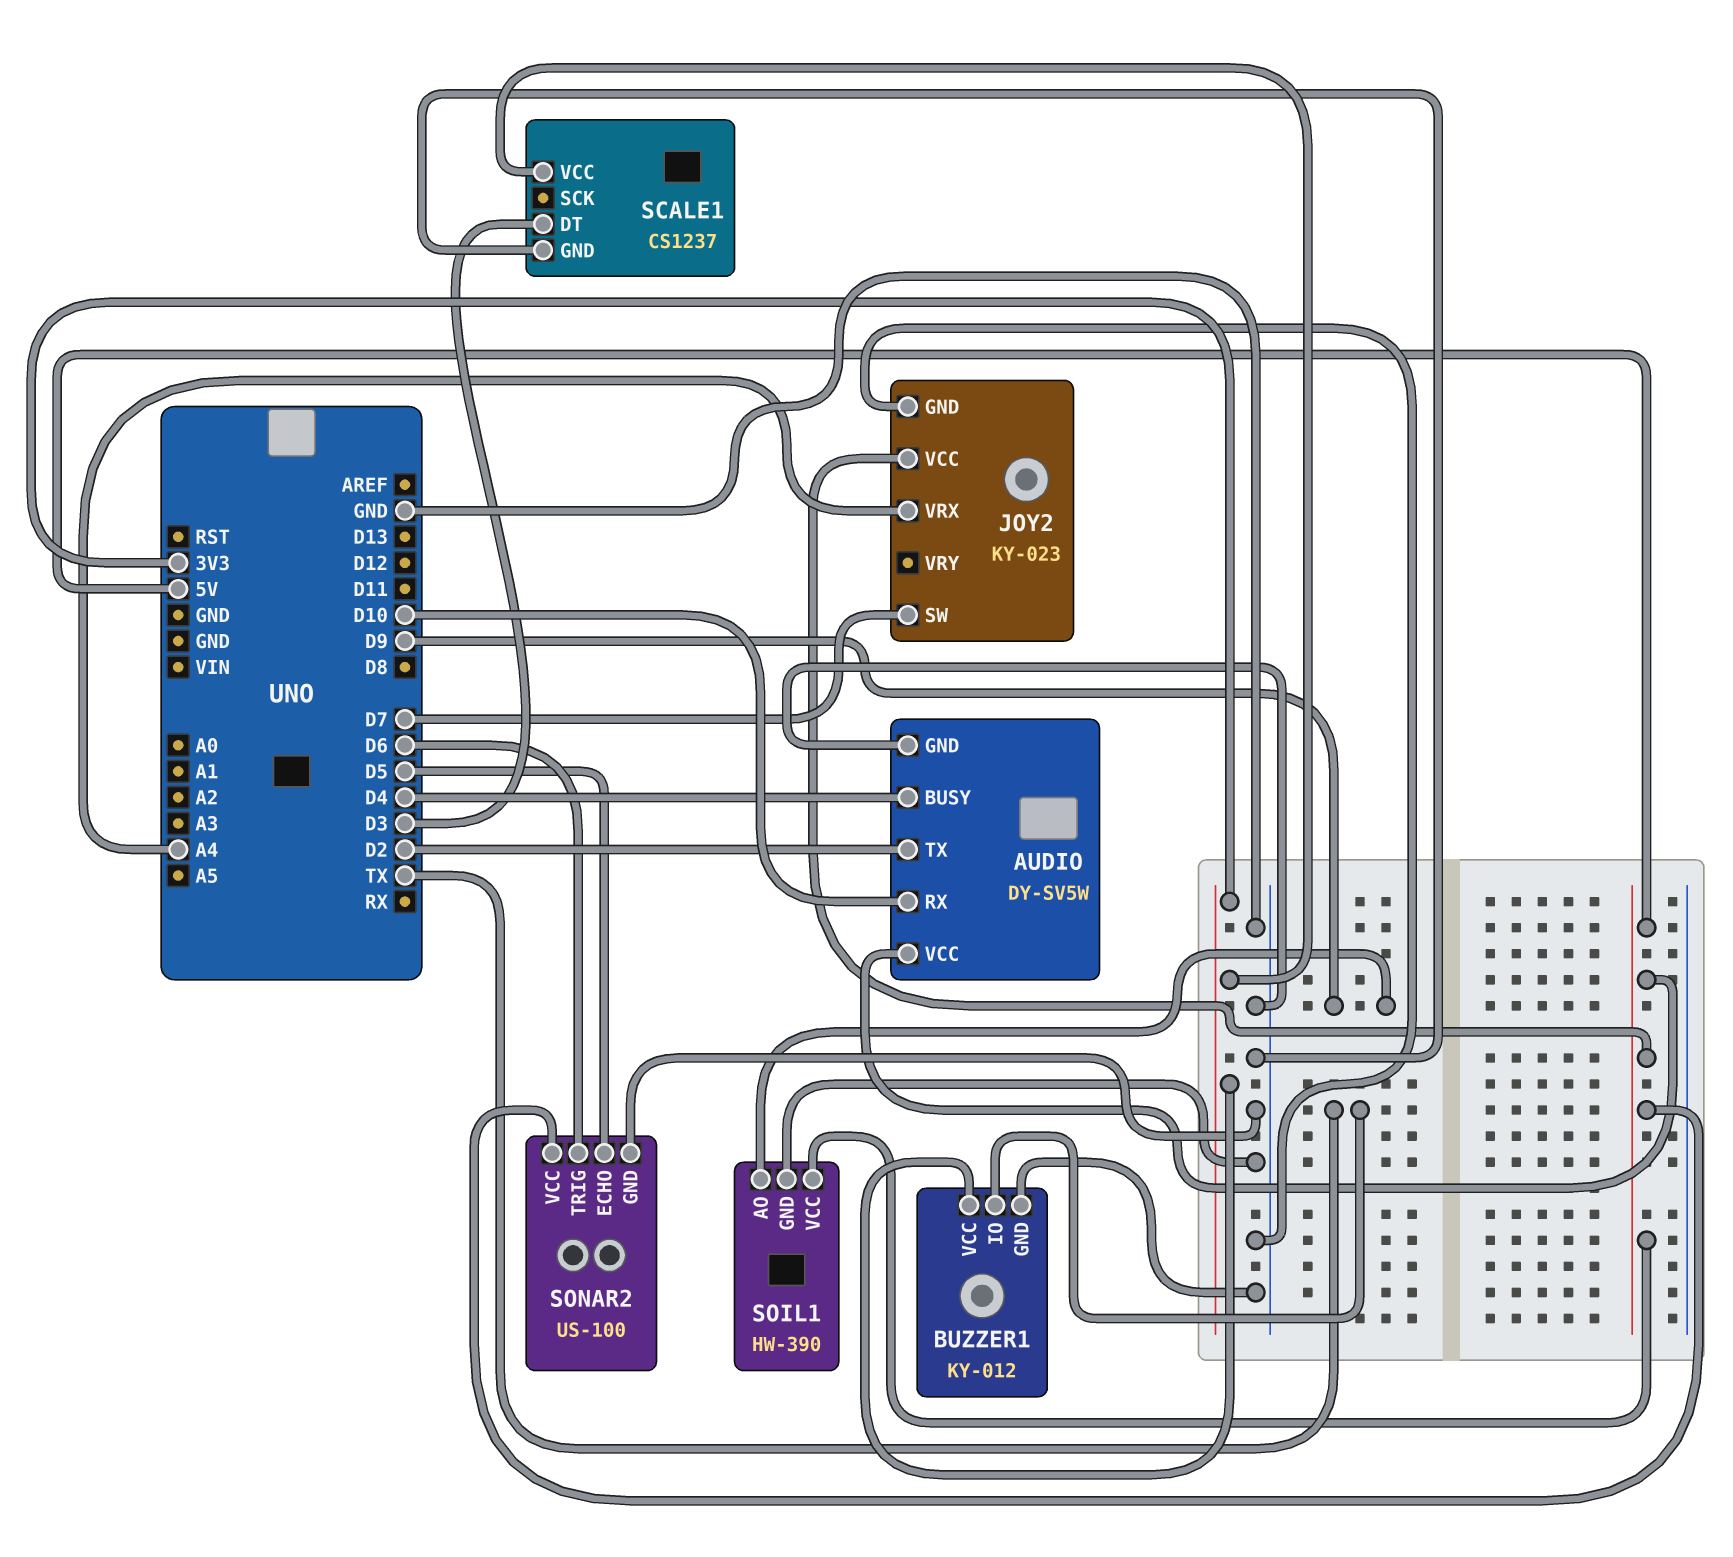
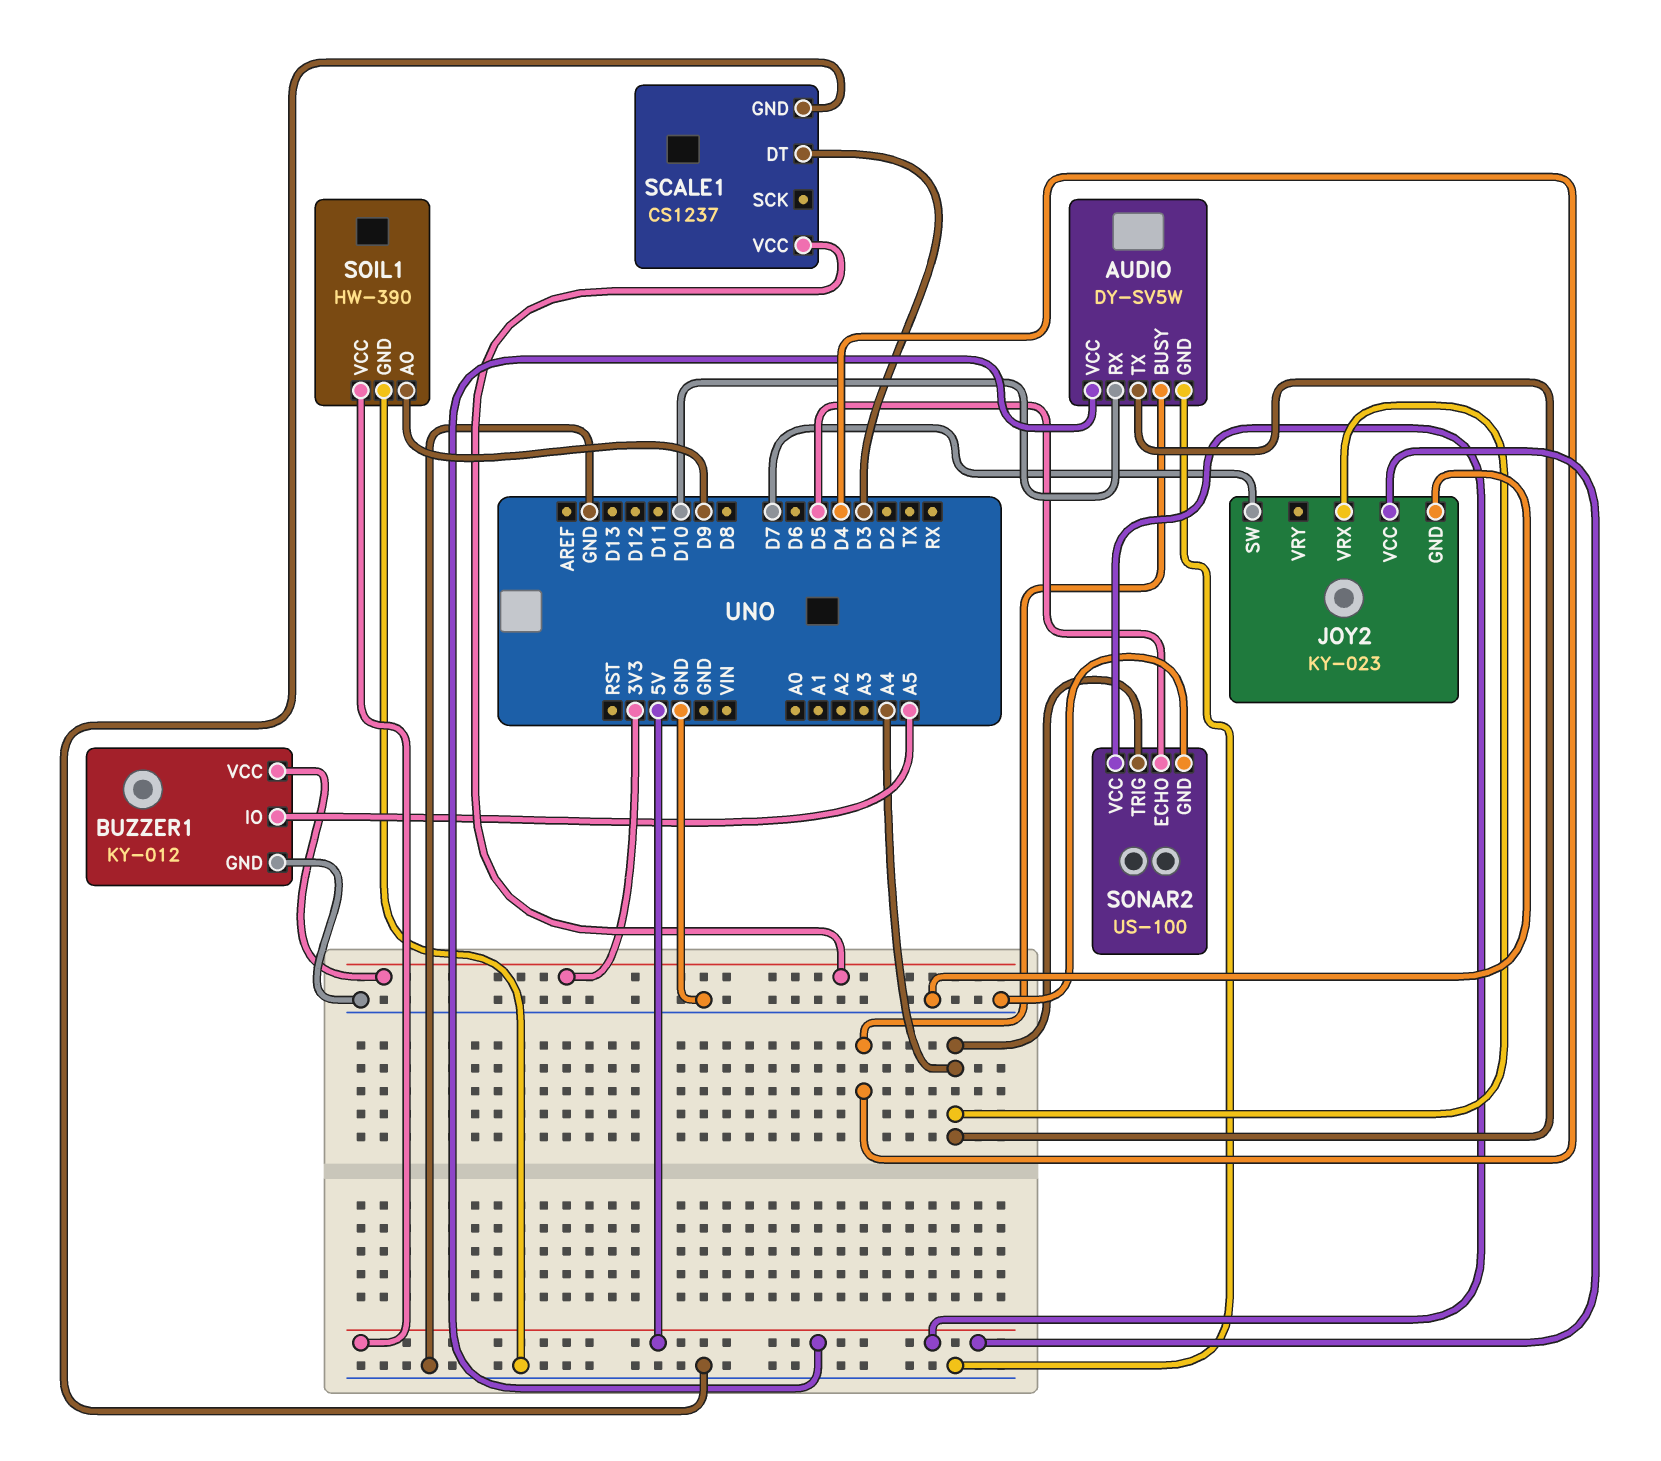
AUDIO pin TX: D2 -> A4
BUZZER1 pin IO: TX -> A5
SONAR2 pin TRIG: D6 -> A4

